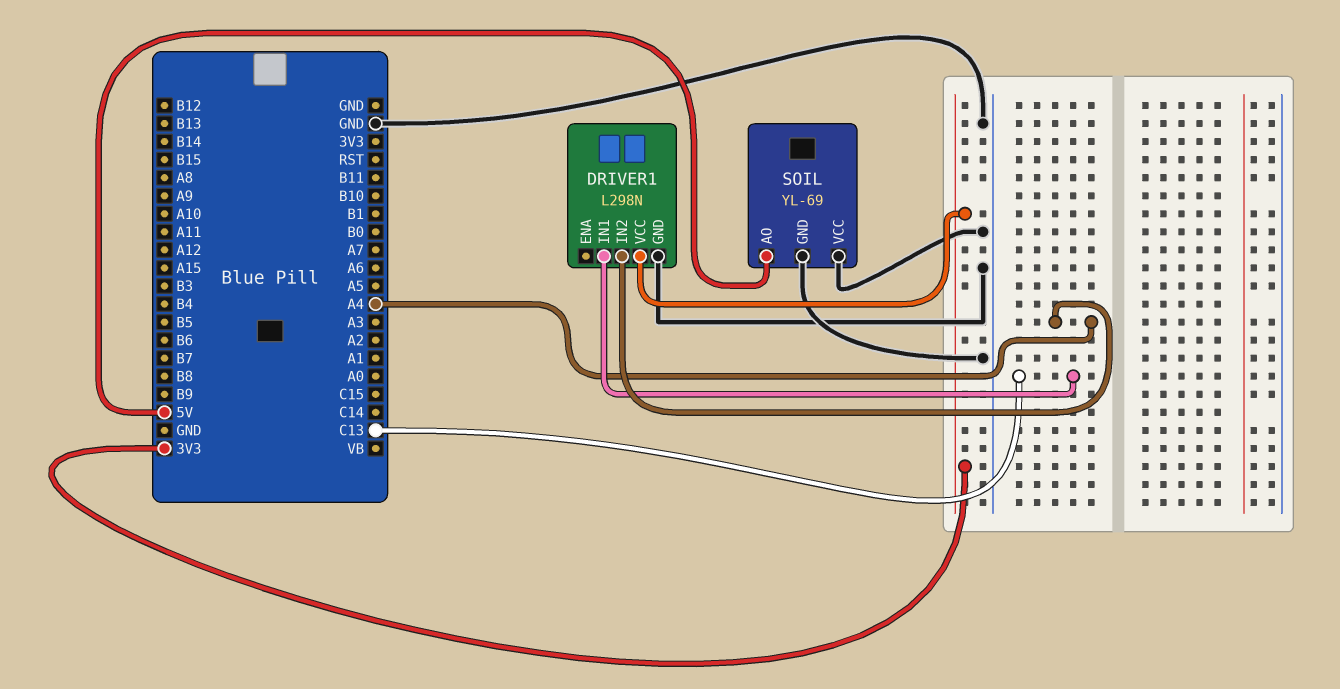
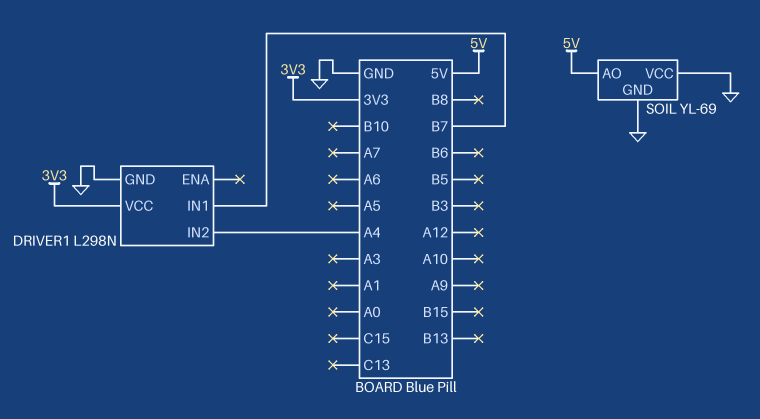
DRIVER1 pin IN1: C13 -> B7

